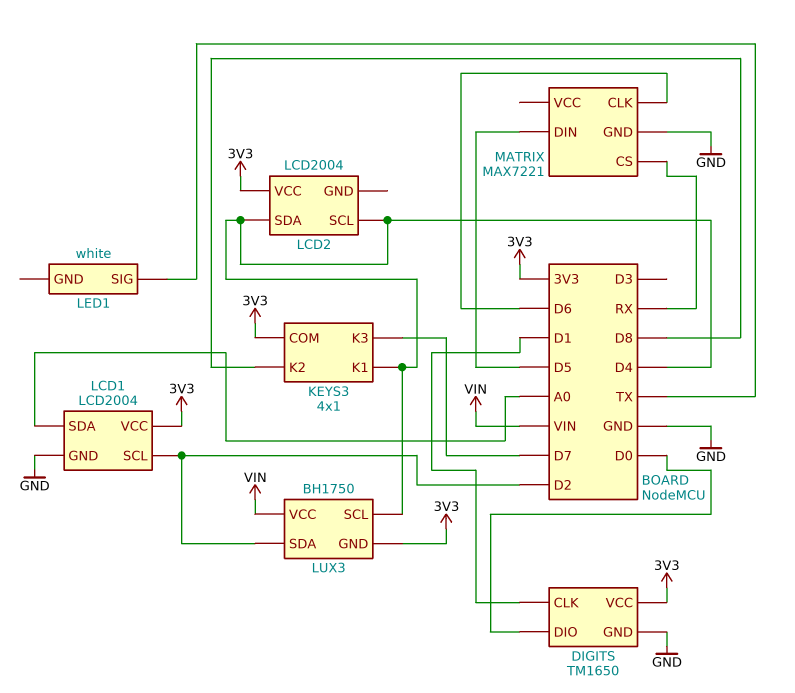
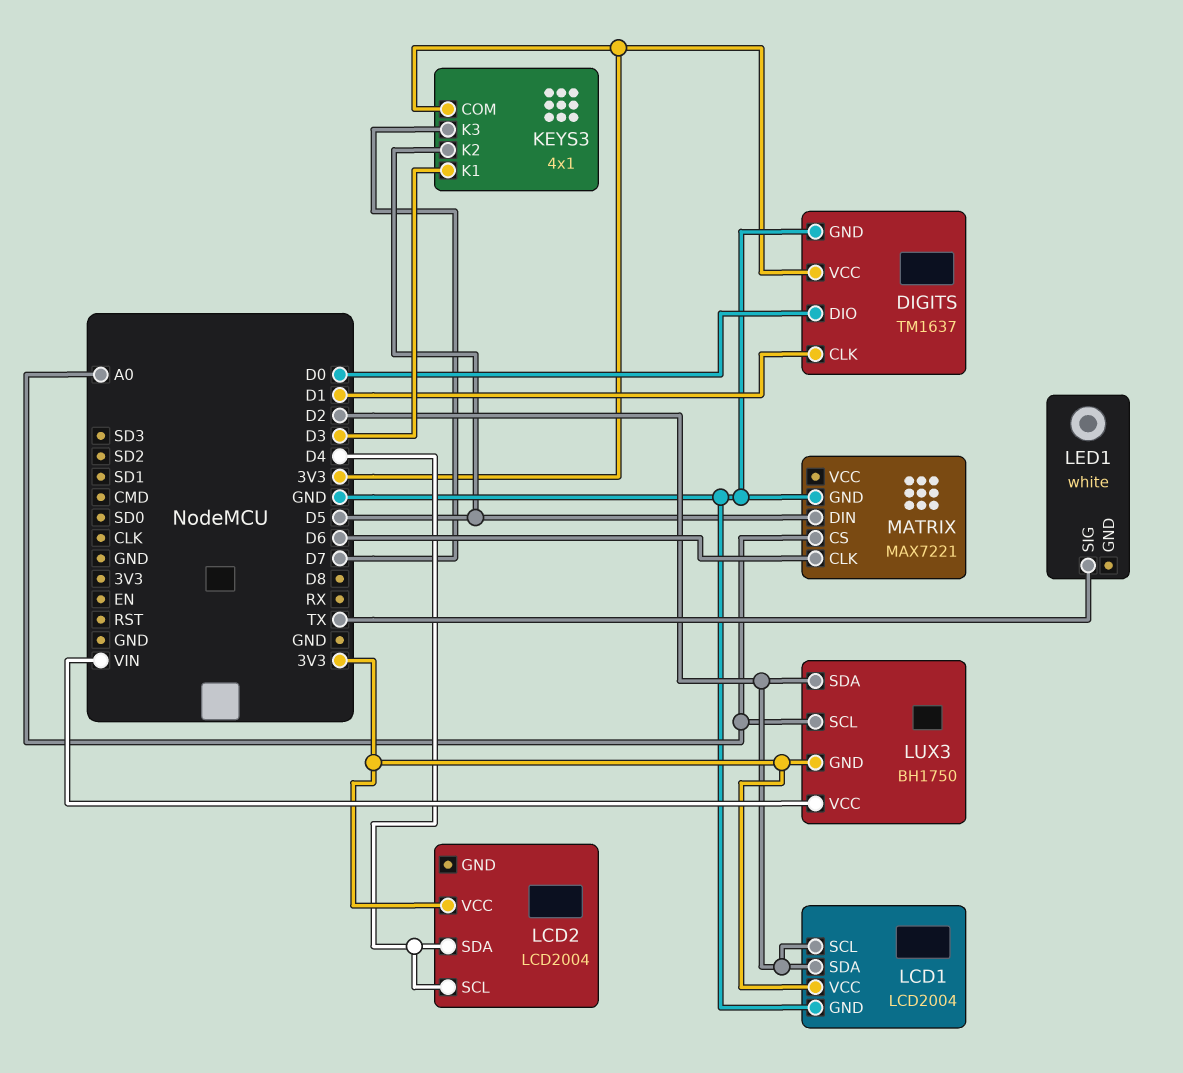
DIGITS: TM1650 -> TM1637
KEYS3 pin K1: D4 -> D3
KEYS3 pin K2: D8 -> D5
LCD1 pin SDA: A0 -> D2
LUX3 pin SCL: D4 -> A0
MATRIX pin CS: RX -> A0

